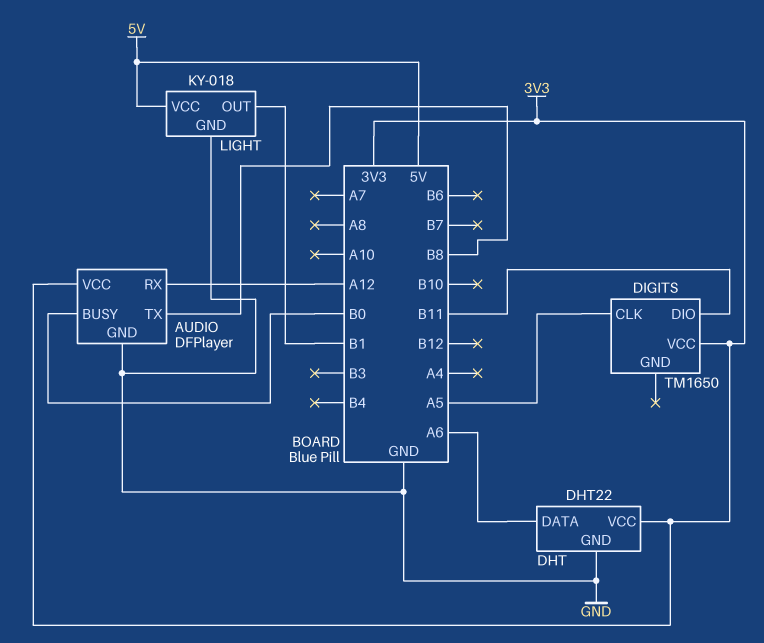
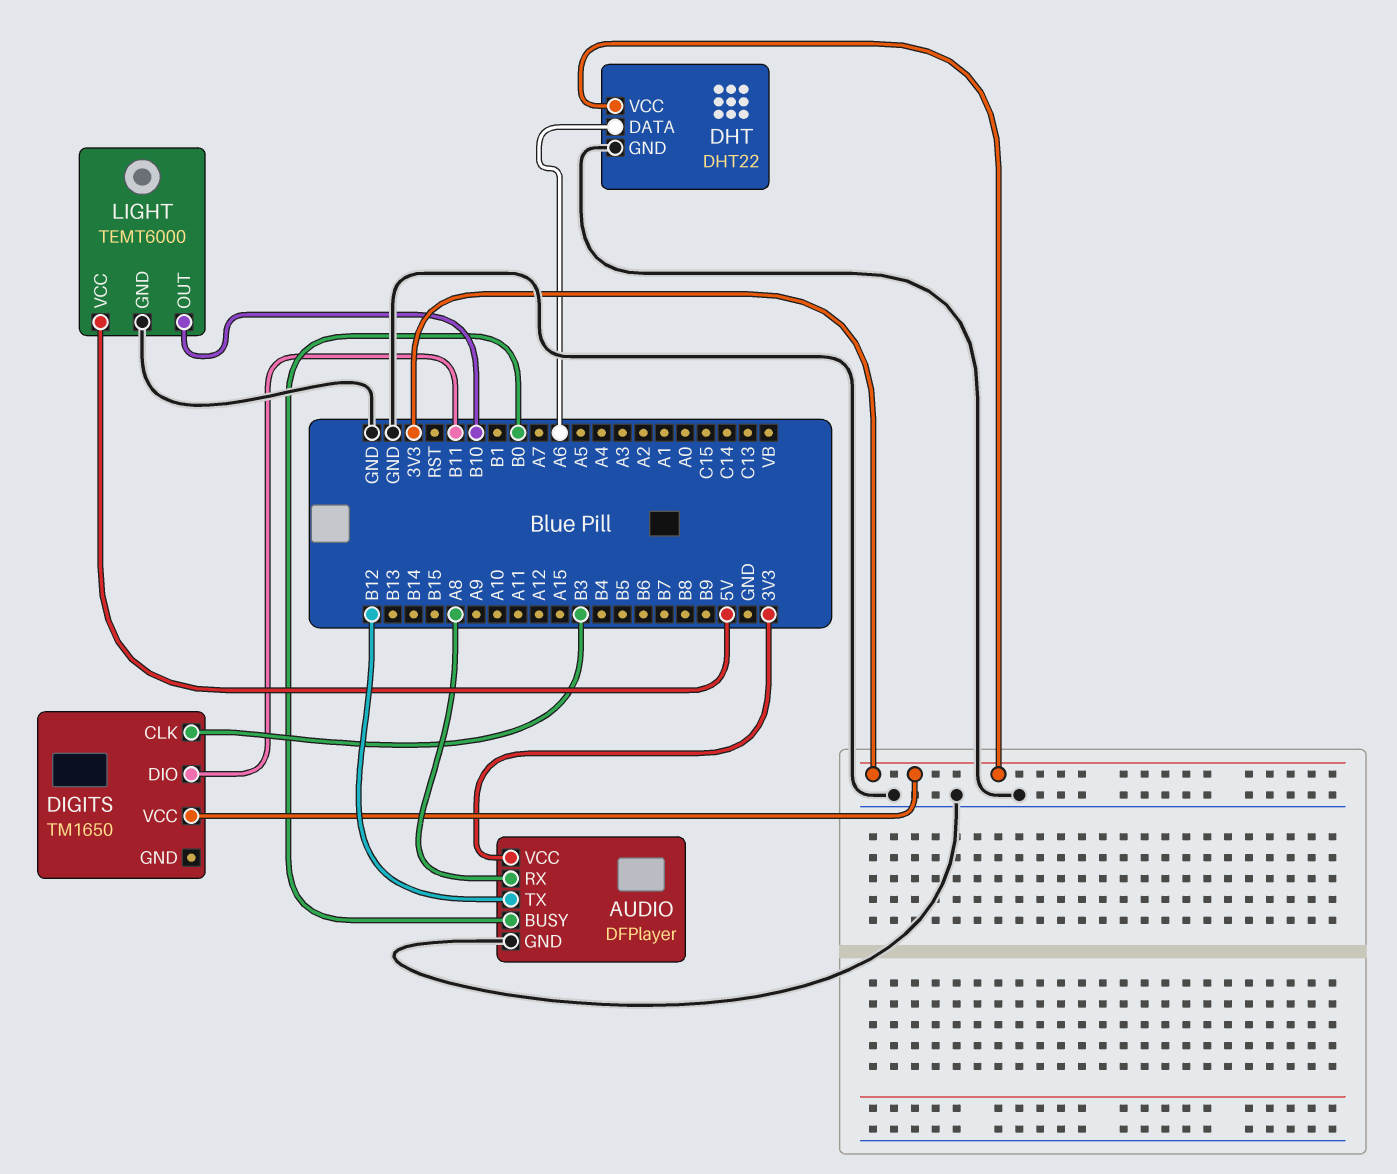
AUDIO pin RX: A12 -> A8
AUDIO pin TX: B8 -> B12
DIGITS pin CLK: A5 -> B3
LIGHT: KY-018 -> TEMT6000
LIGHT pin OUT: B1 -> B10

